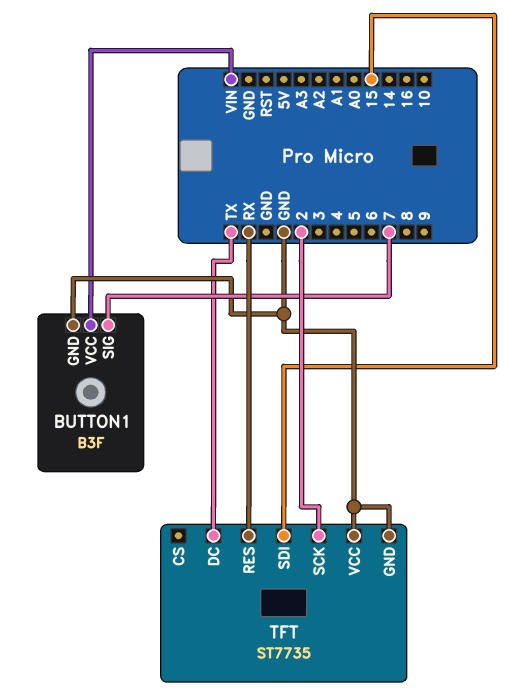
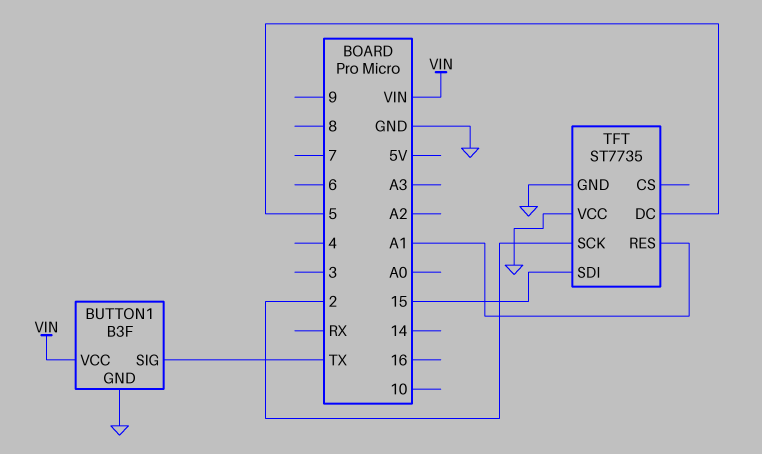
BUTTON1 pin SIG: 7 -> TX
TFT pin DC: TX -> 5
TFT pin RES: RX -> A1

